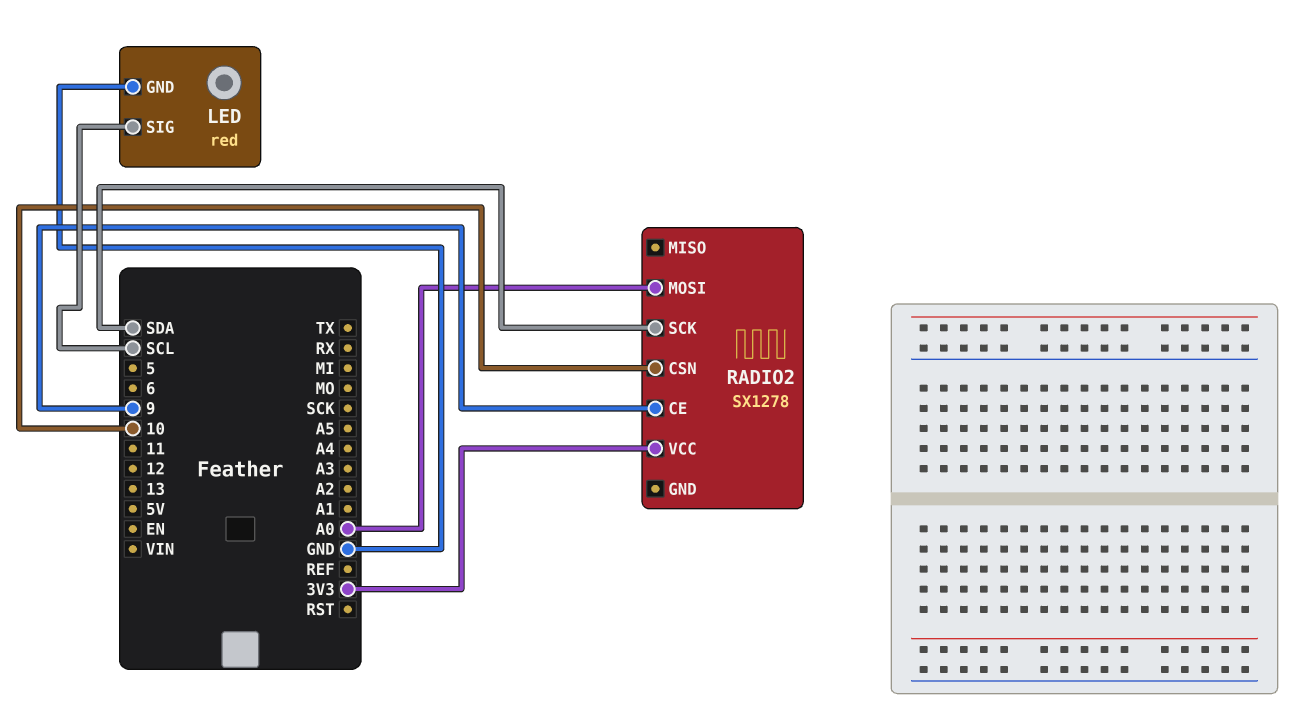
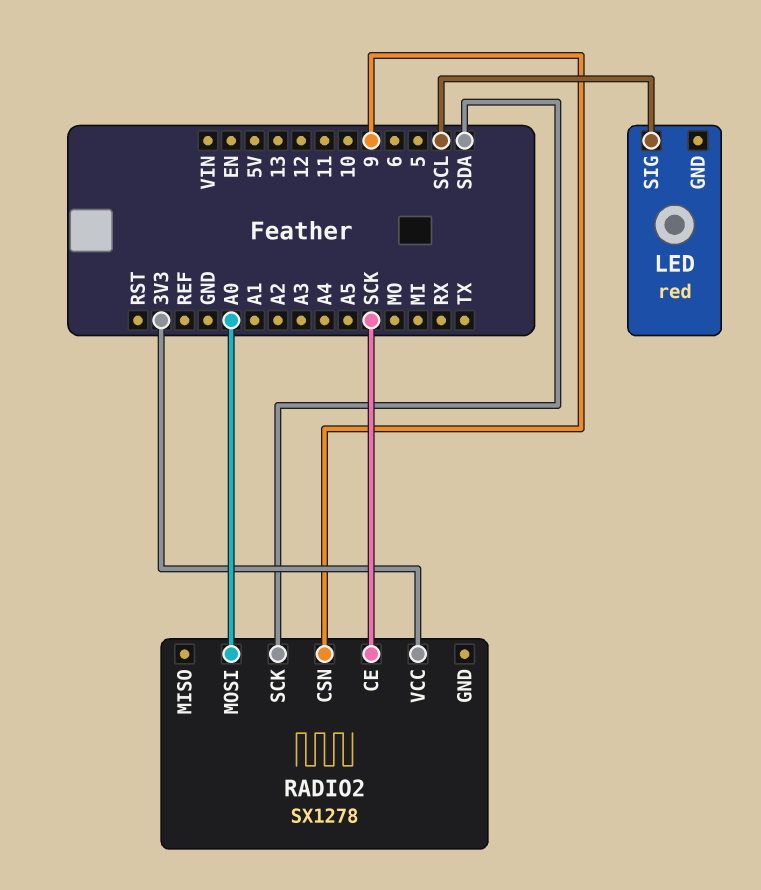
LED pin GND: GND -> none
RADIO2 pin CE: 9 -> SCK
RADIO2 pin CSN: 10 -> 9

